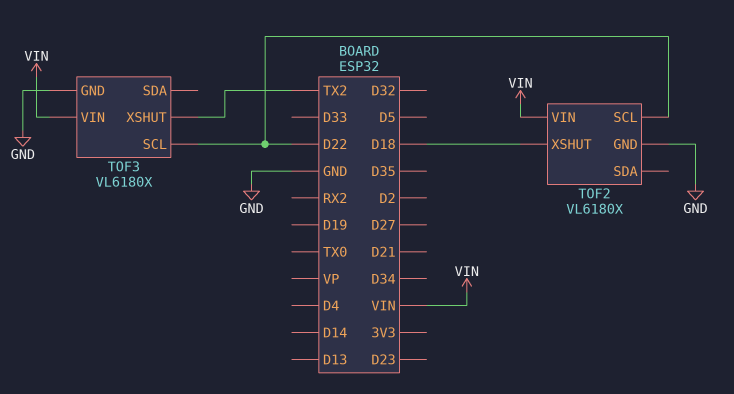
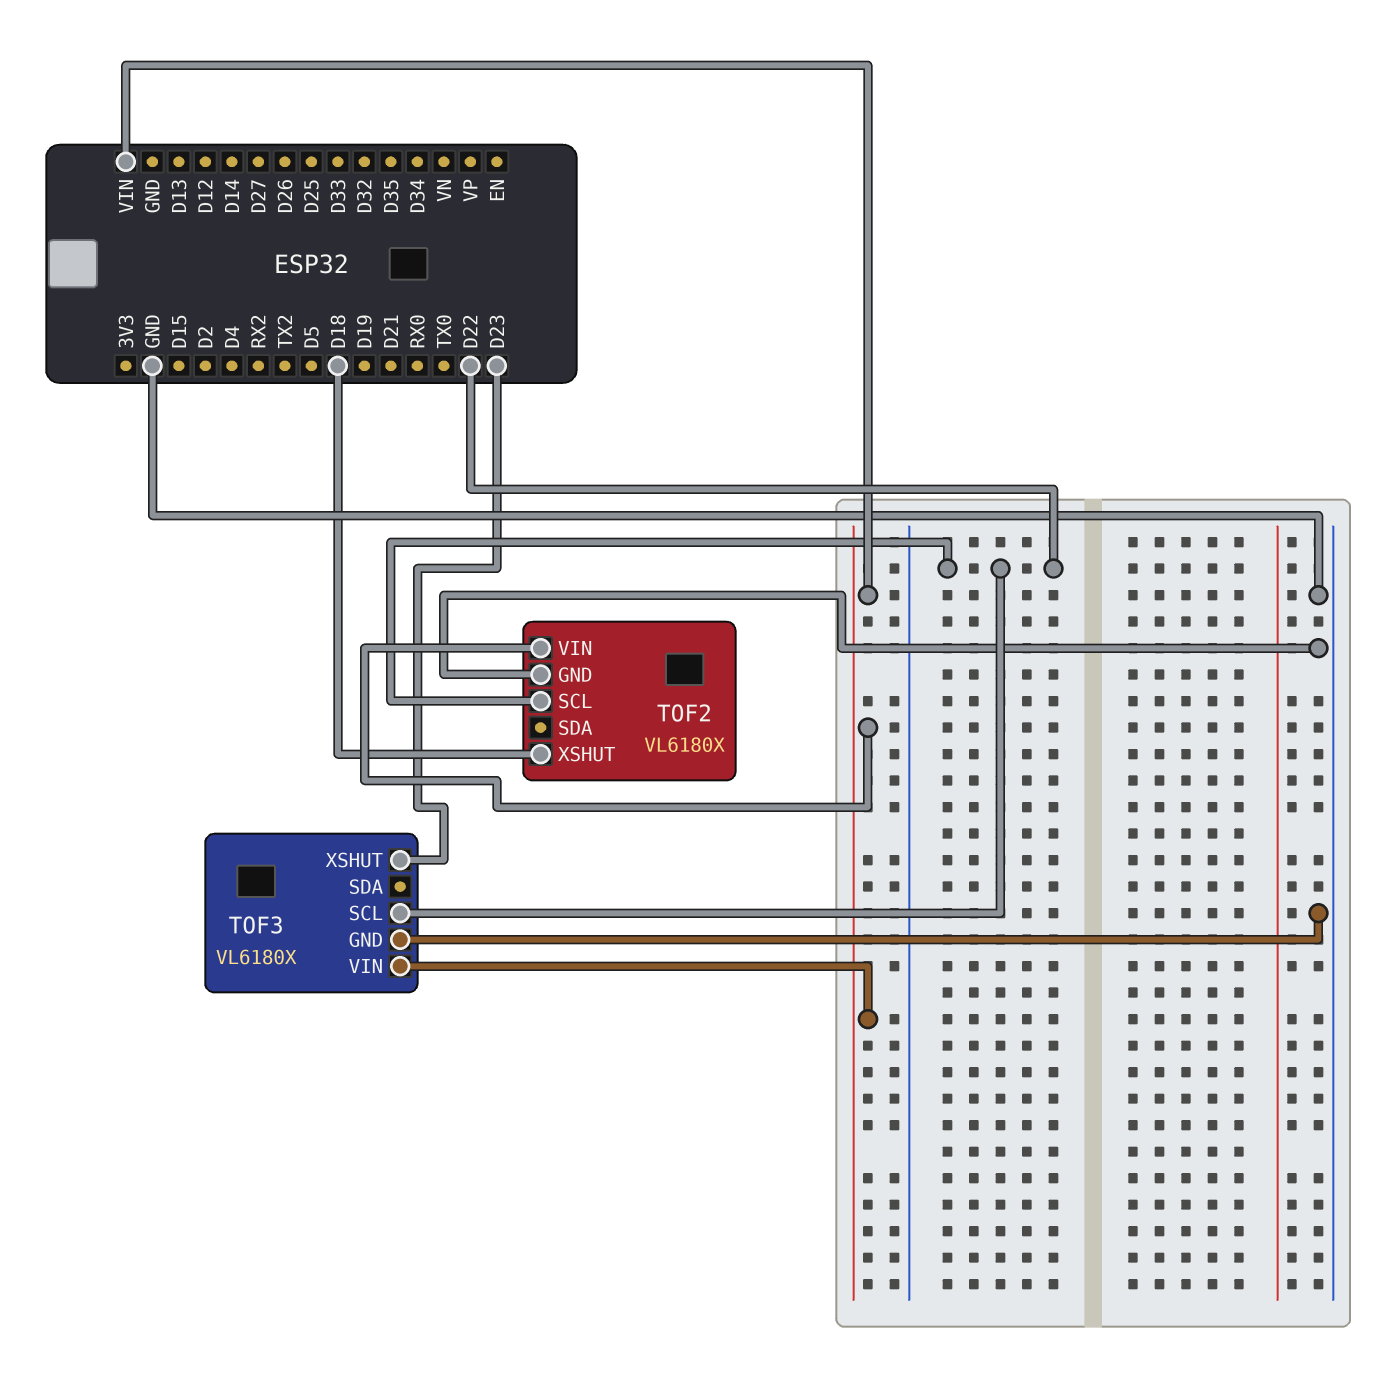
TOF3 pin XSHUT: TX2 -> D23

